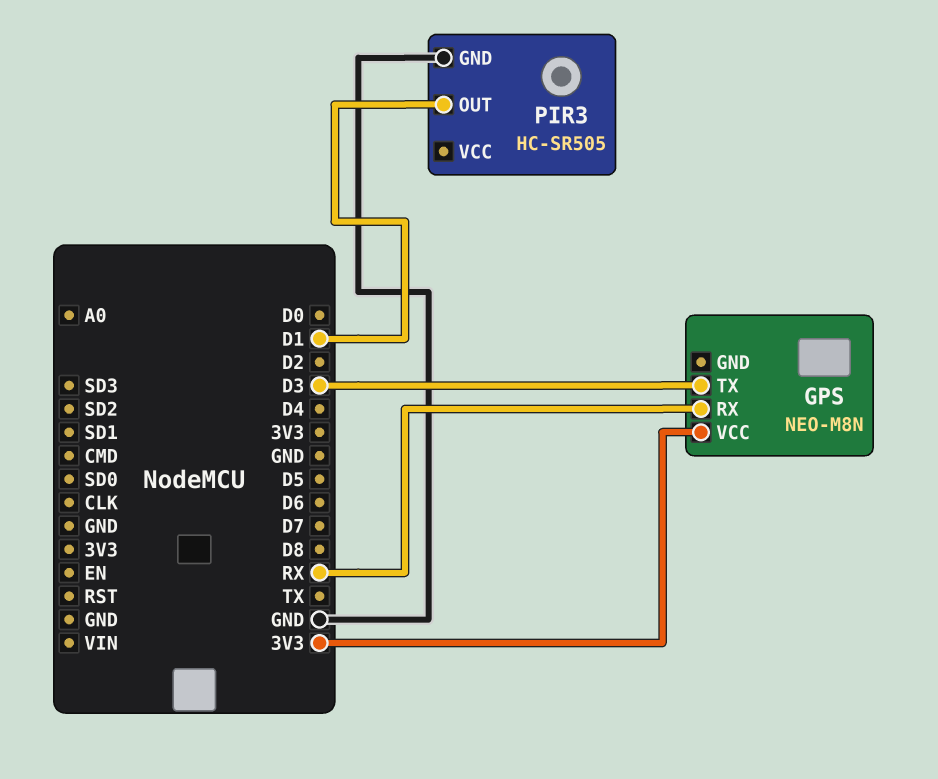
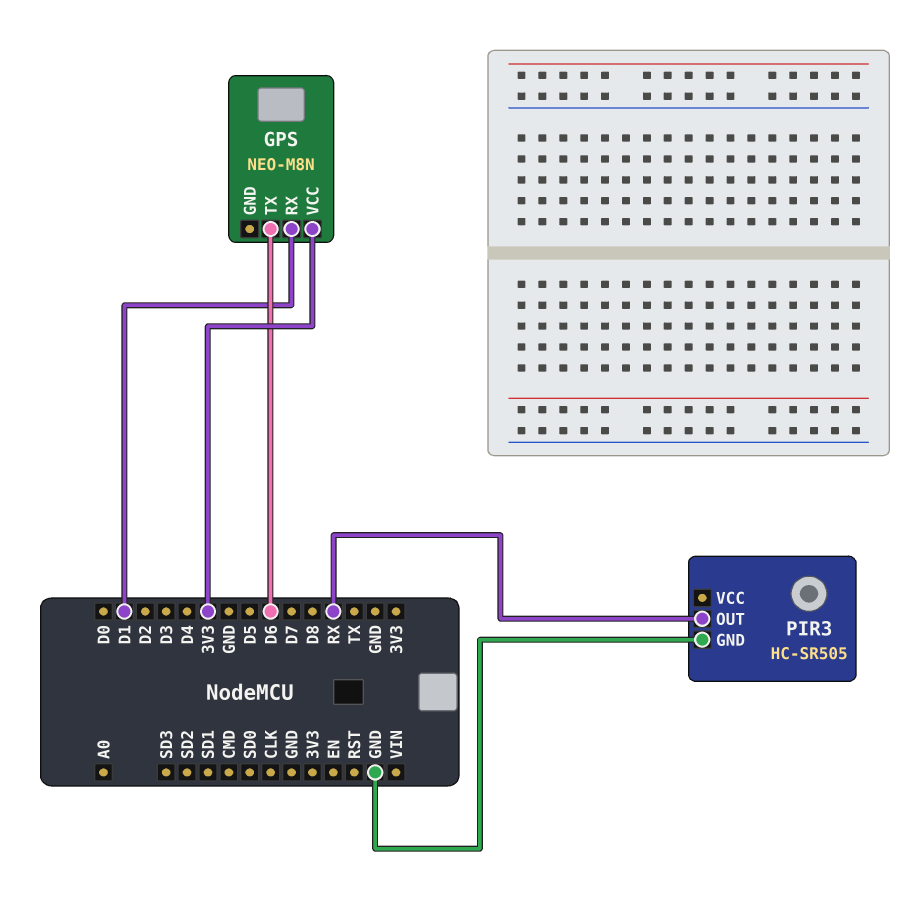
GPS pin RX: RX -> D1
GPS pin TX: D3 -> D6
PIR3 pin OUT: D1 -> RX

